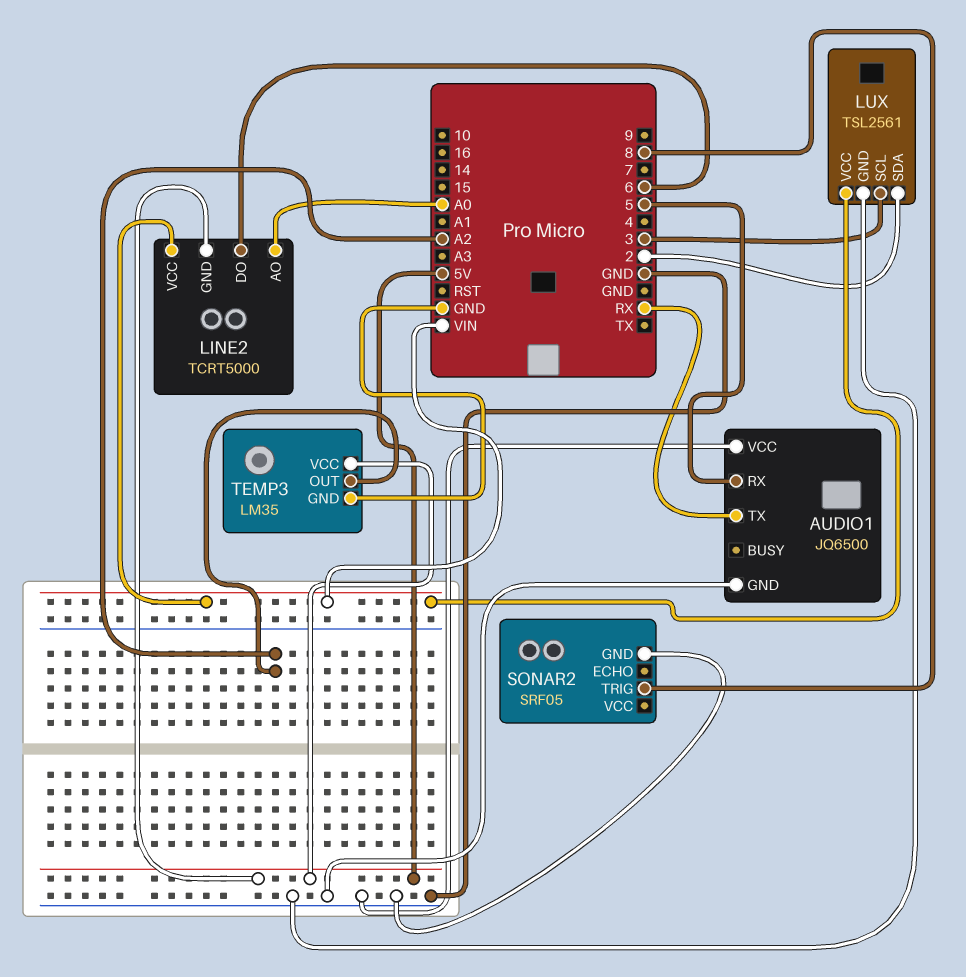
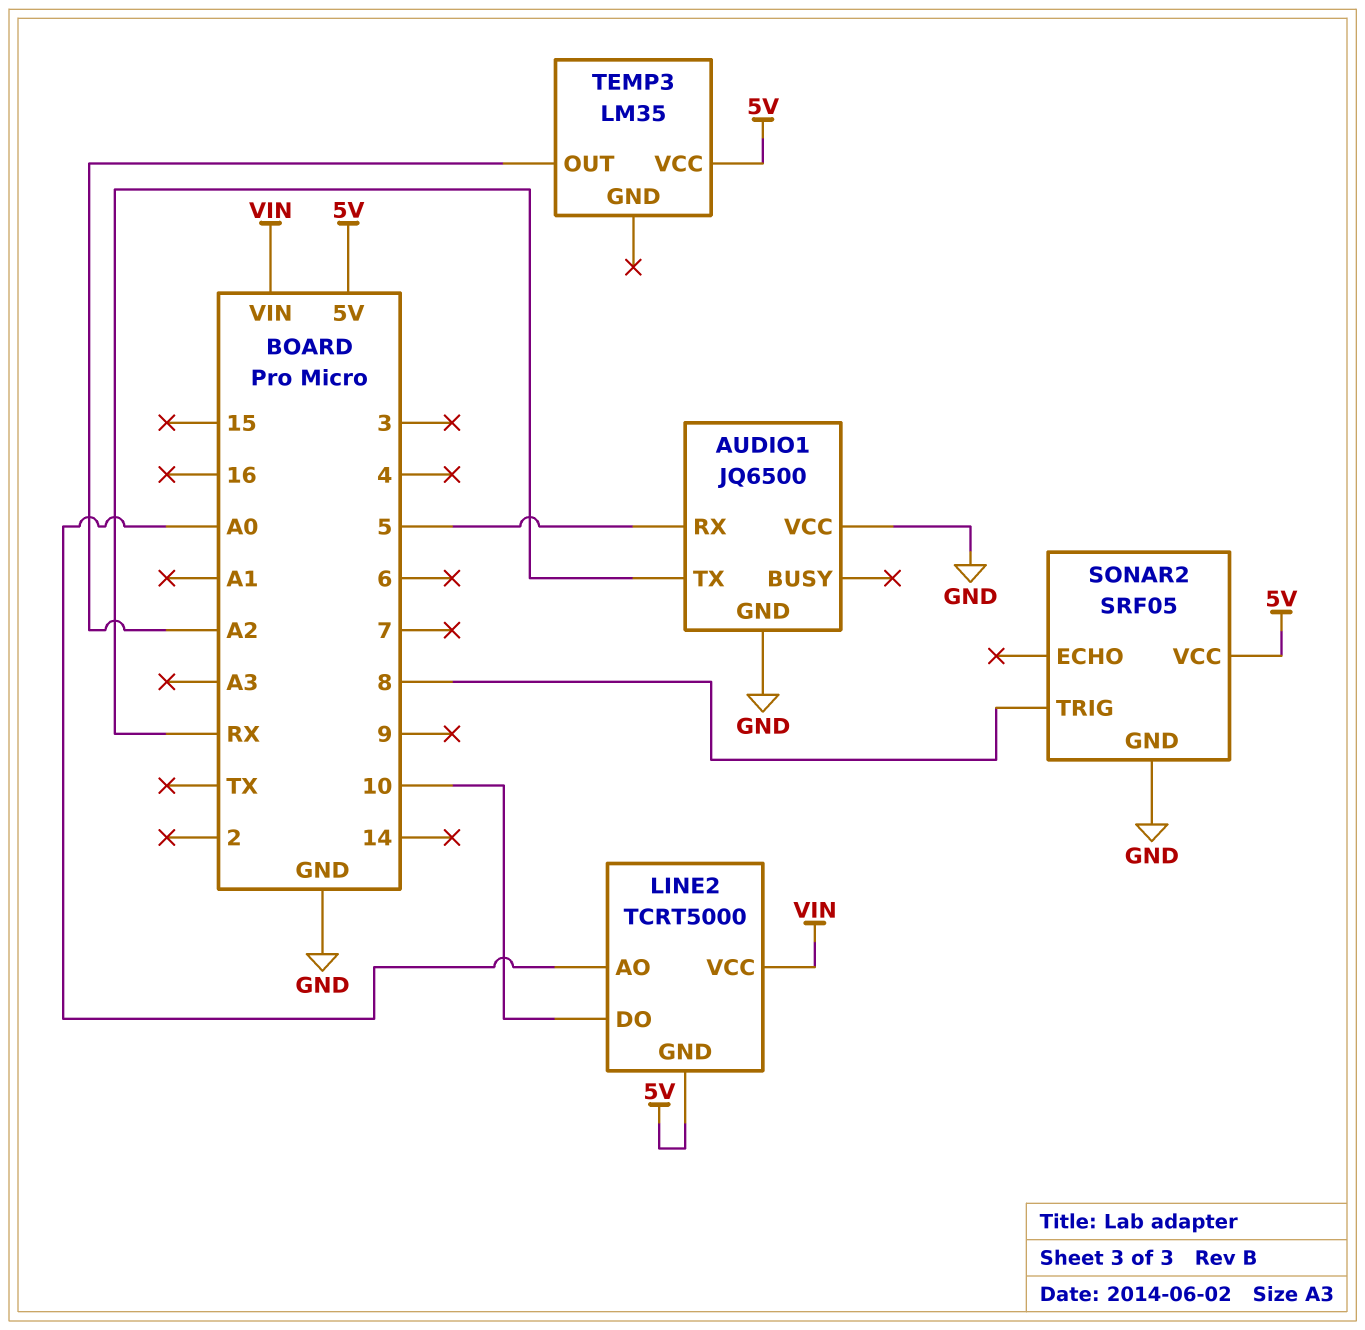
LINE2 pin DO: 6 -> 10
LUX: TSL2561 -> none
LUX pin GND: GND -> none
LUX pin SCL: 3 -> none
LUX pin SDA: 2 -> none
LUX pin VCC: VIN -> none
SONAR2 pin VCC: none -> 5V
TEMP3 pin GND: GND -> none

